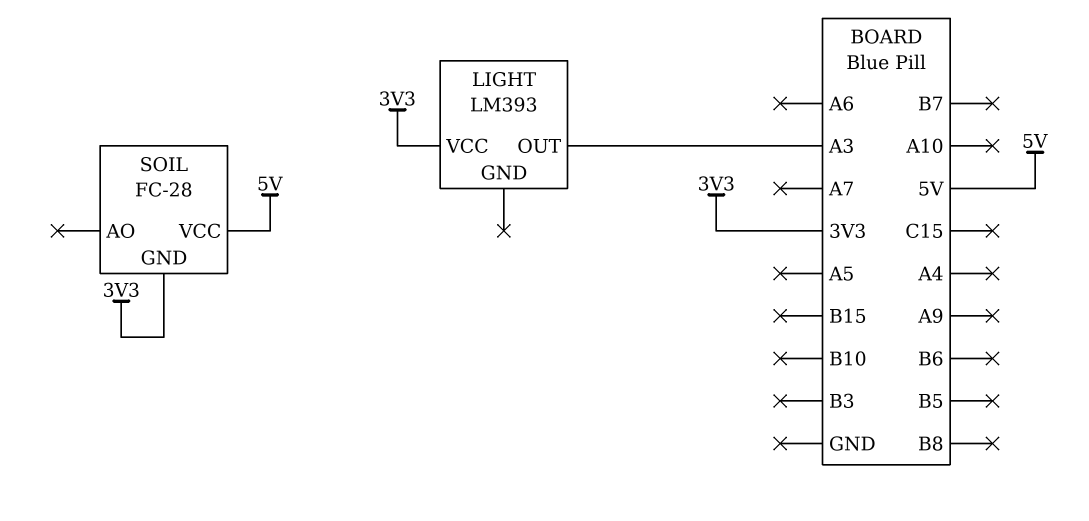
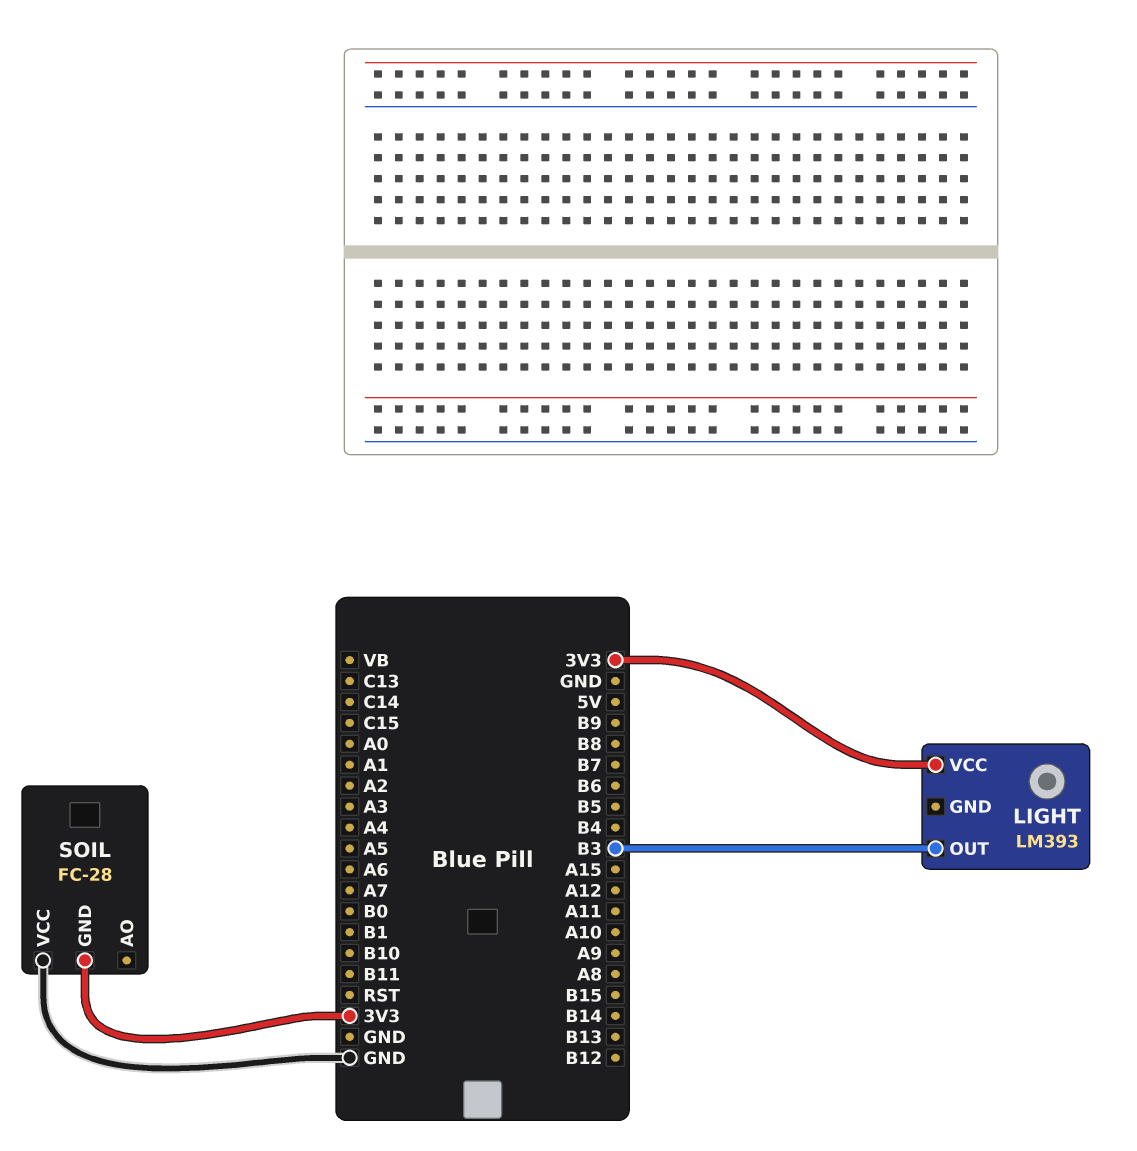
LIGHT pin OUT: A3 -> B3
SOIL pin VCC: 5V -> GND

